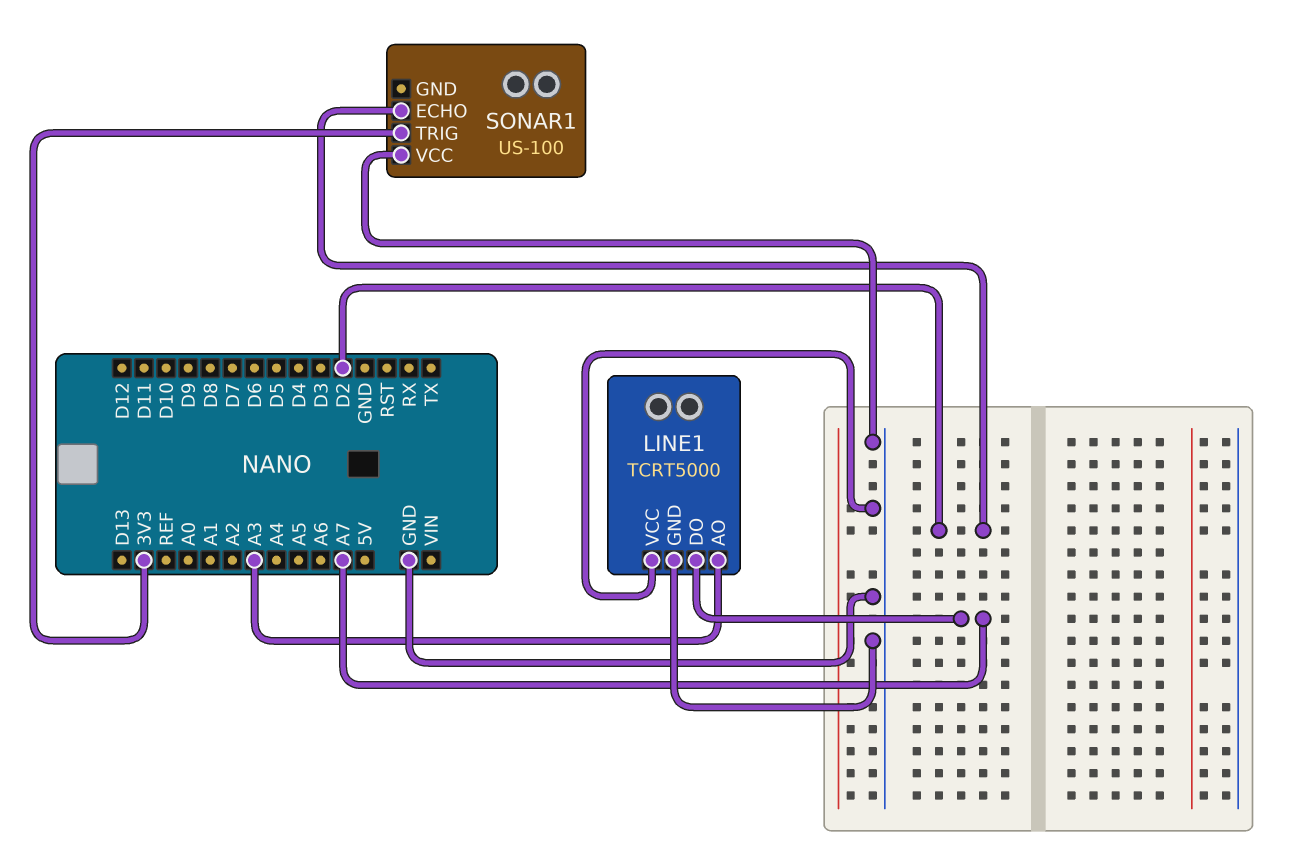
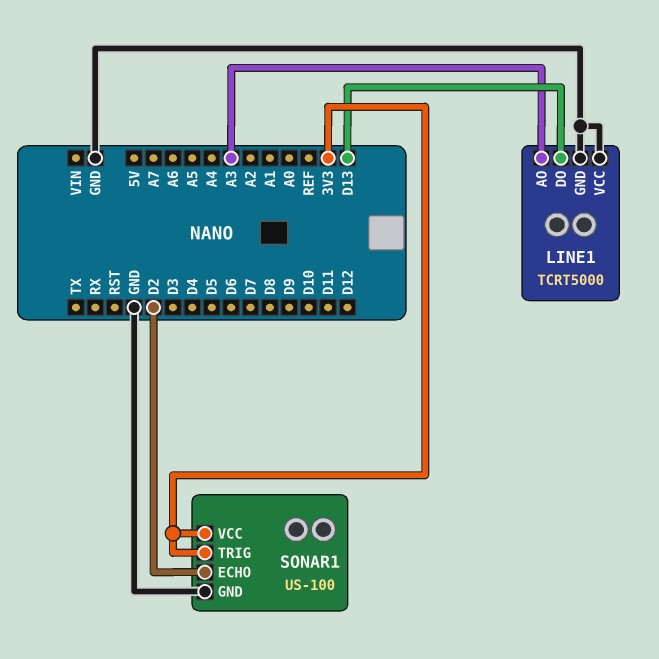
LINE1 pin DO: A7 -> D13
SONAR1 pin GND: none -> GND
SONAR1 pin VCC: GND -> 3V3

